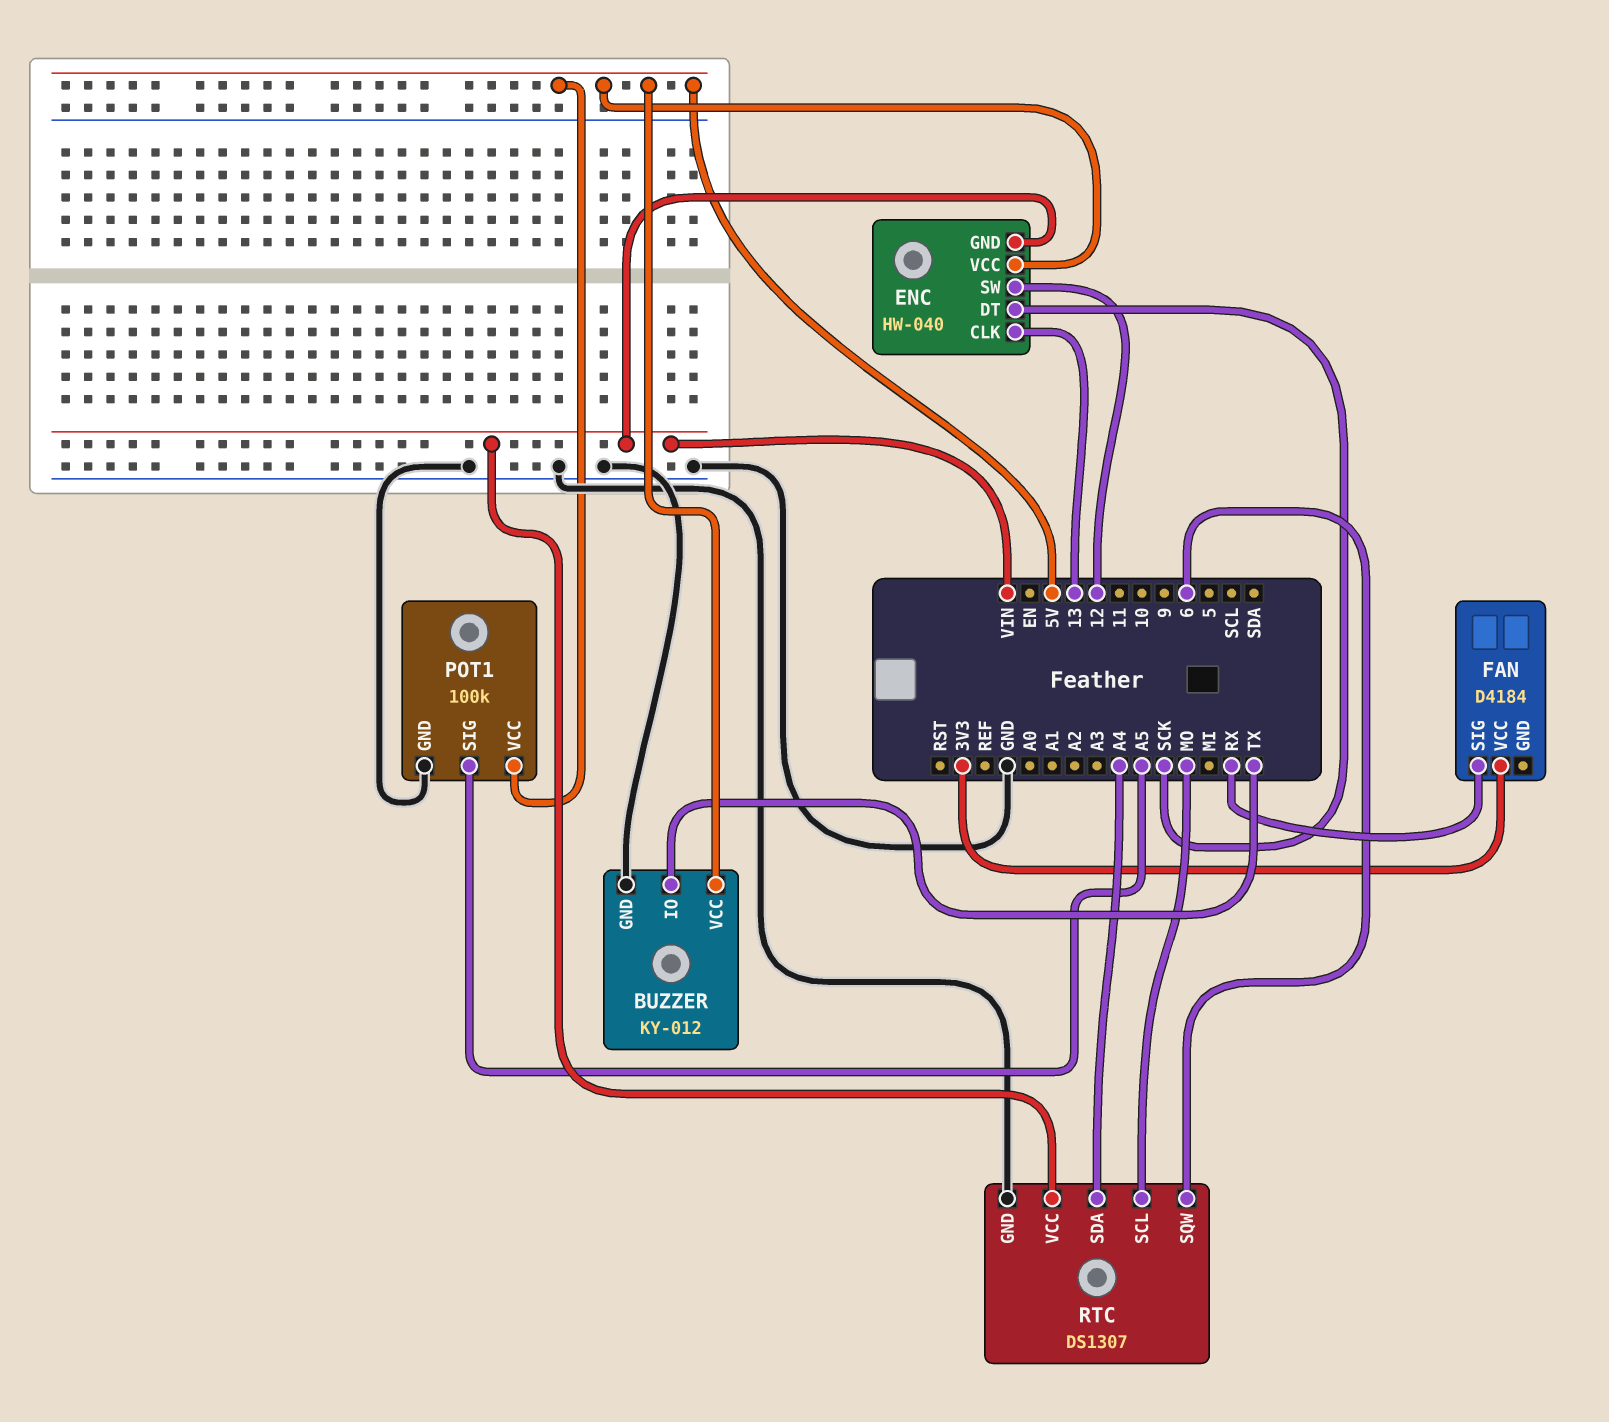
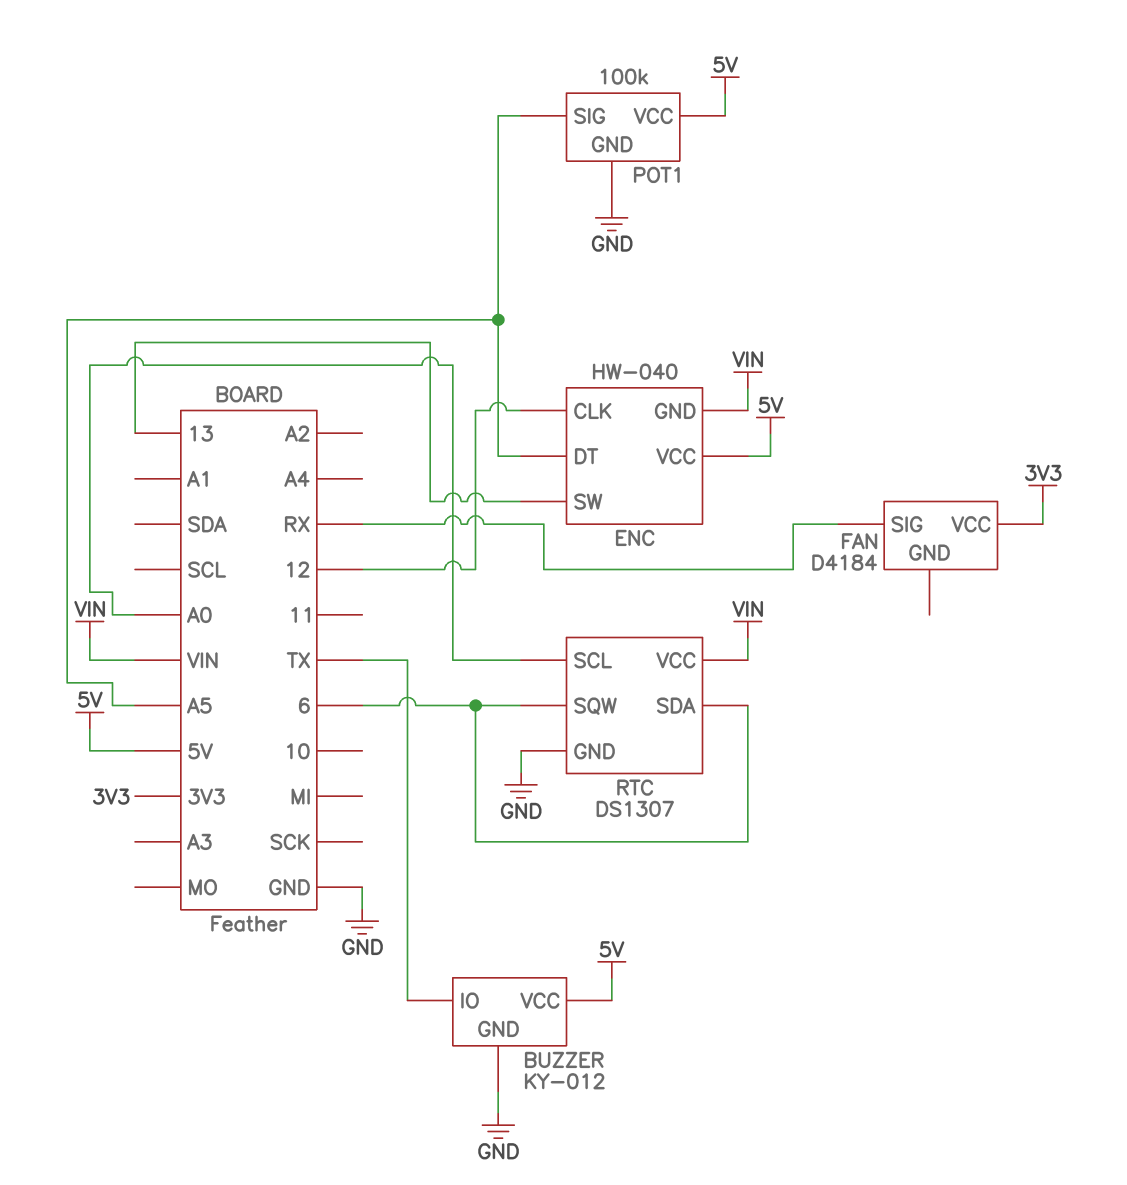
ENC pin CLK: 13 -> 12
ENC pin DT: SCK -> A5
ENC pin SW: 12 -> 13
RTC pin SCL: MO -> A0
RTC pin SDA: A4 -> 6

